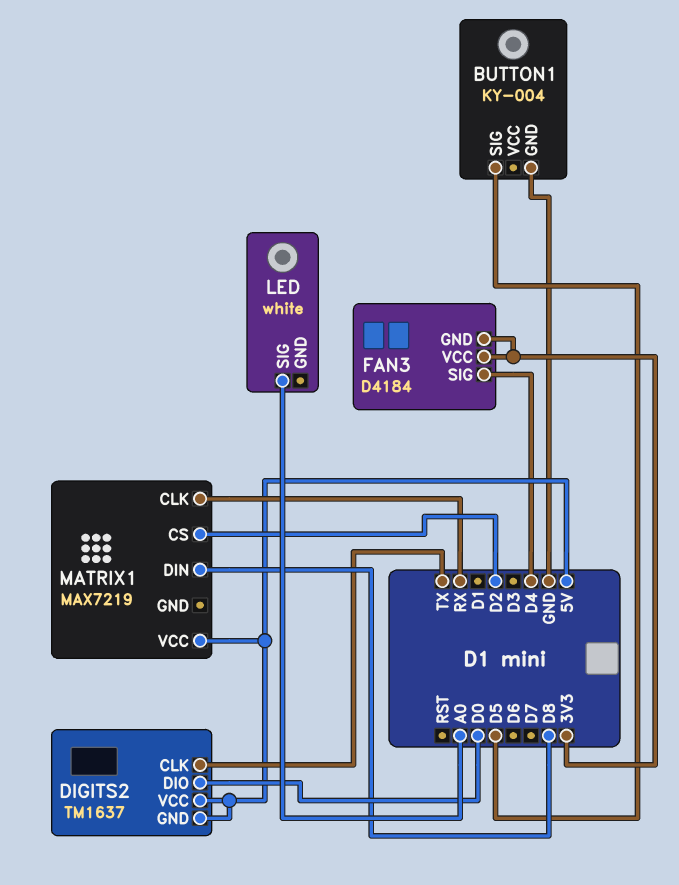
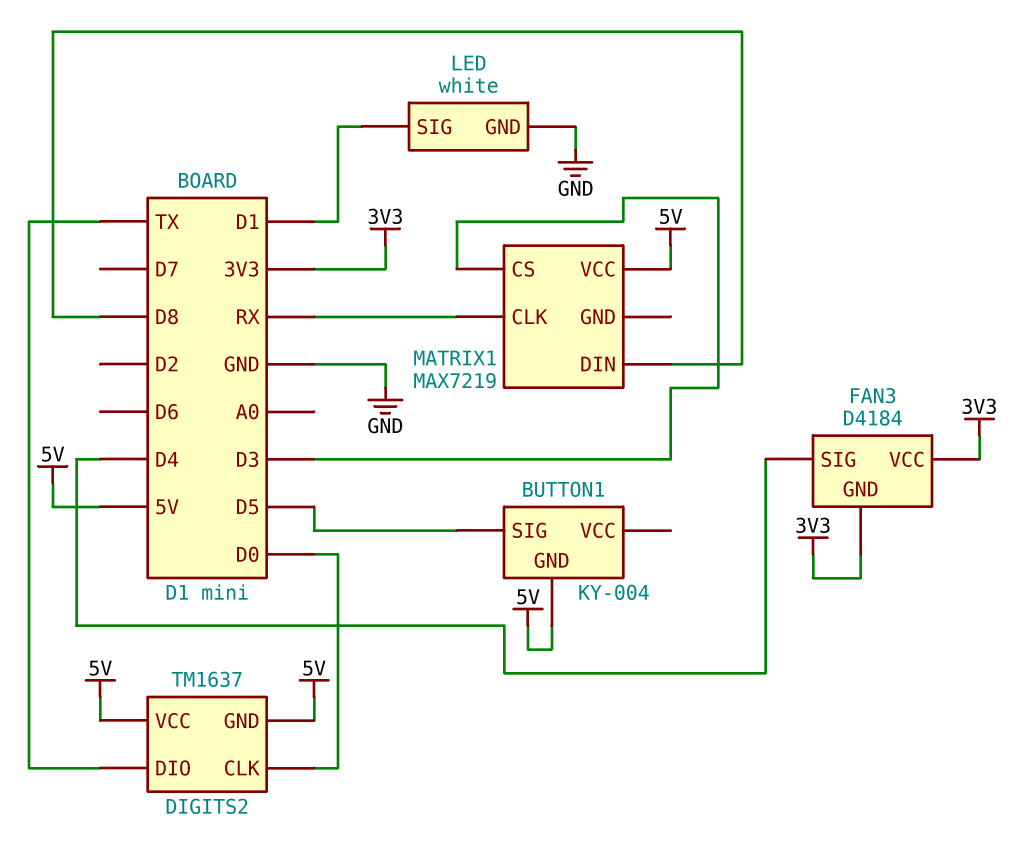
BUTTON1 pin GND: GND -> 5V
DIGITS2 pin CLK: TX -> D0
DIGITS2 pin DIO: D0 -> TX
LED pin GND: none -> GND
LED pin SIG: A0 -> D1
MATRIX1 pin CS: D2 -> D3

